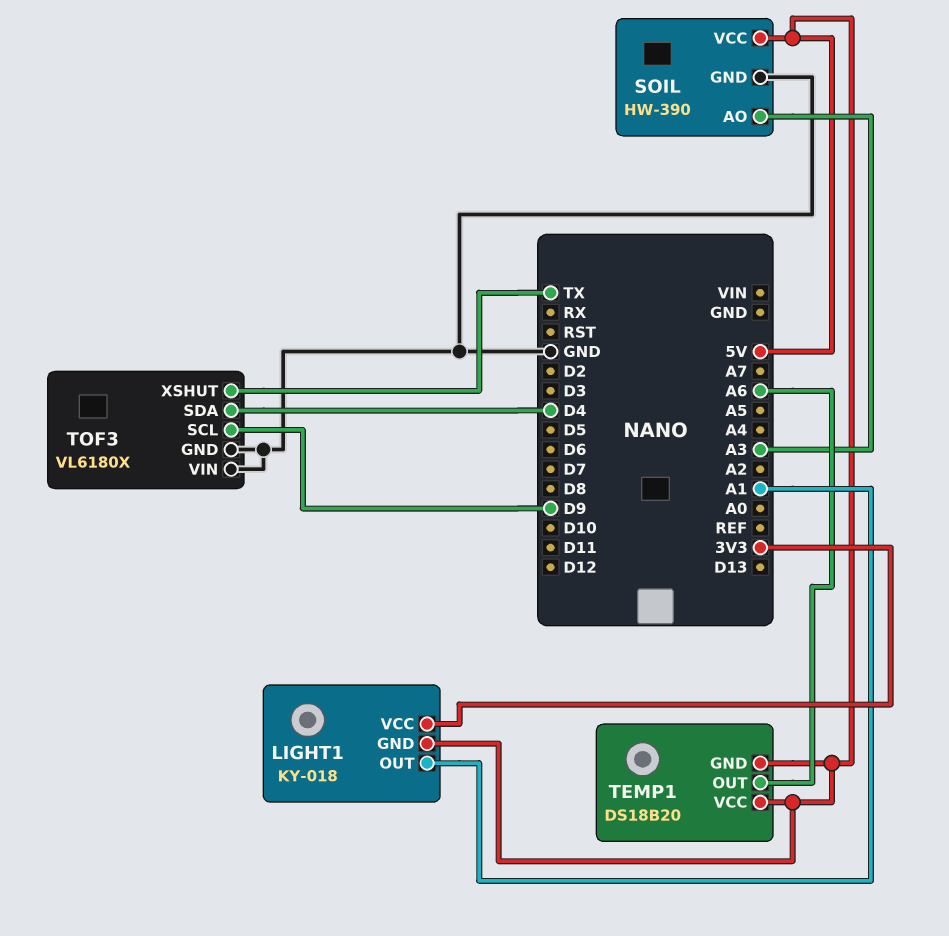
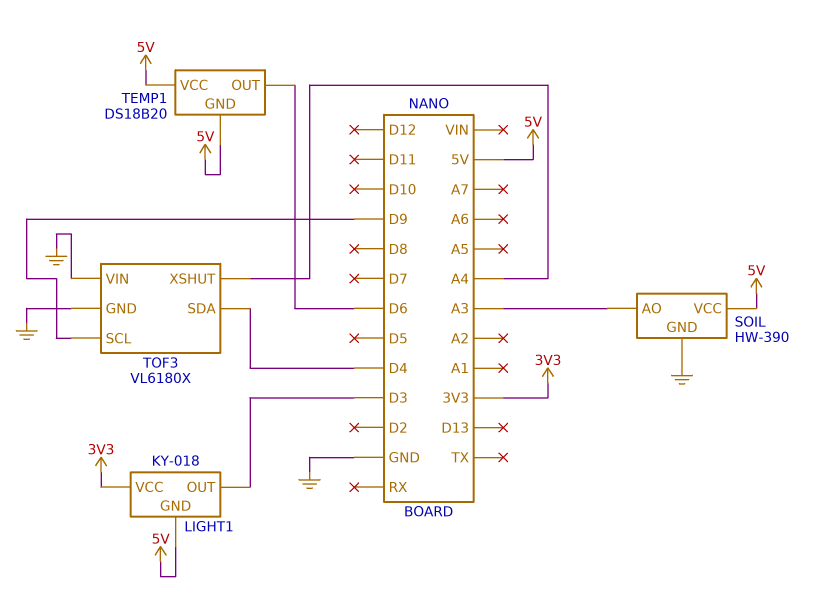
LIGHT1 pin OUT: A1 -> D3
TEMP1 pin OUT: A6 -> D6
TOF3 pin XSHUT: TX -> A4

